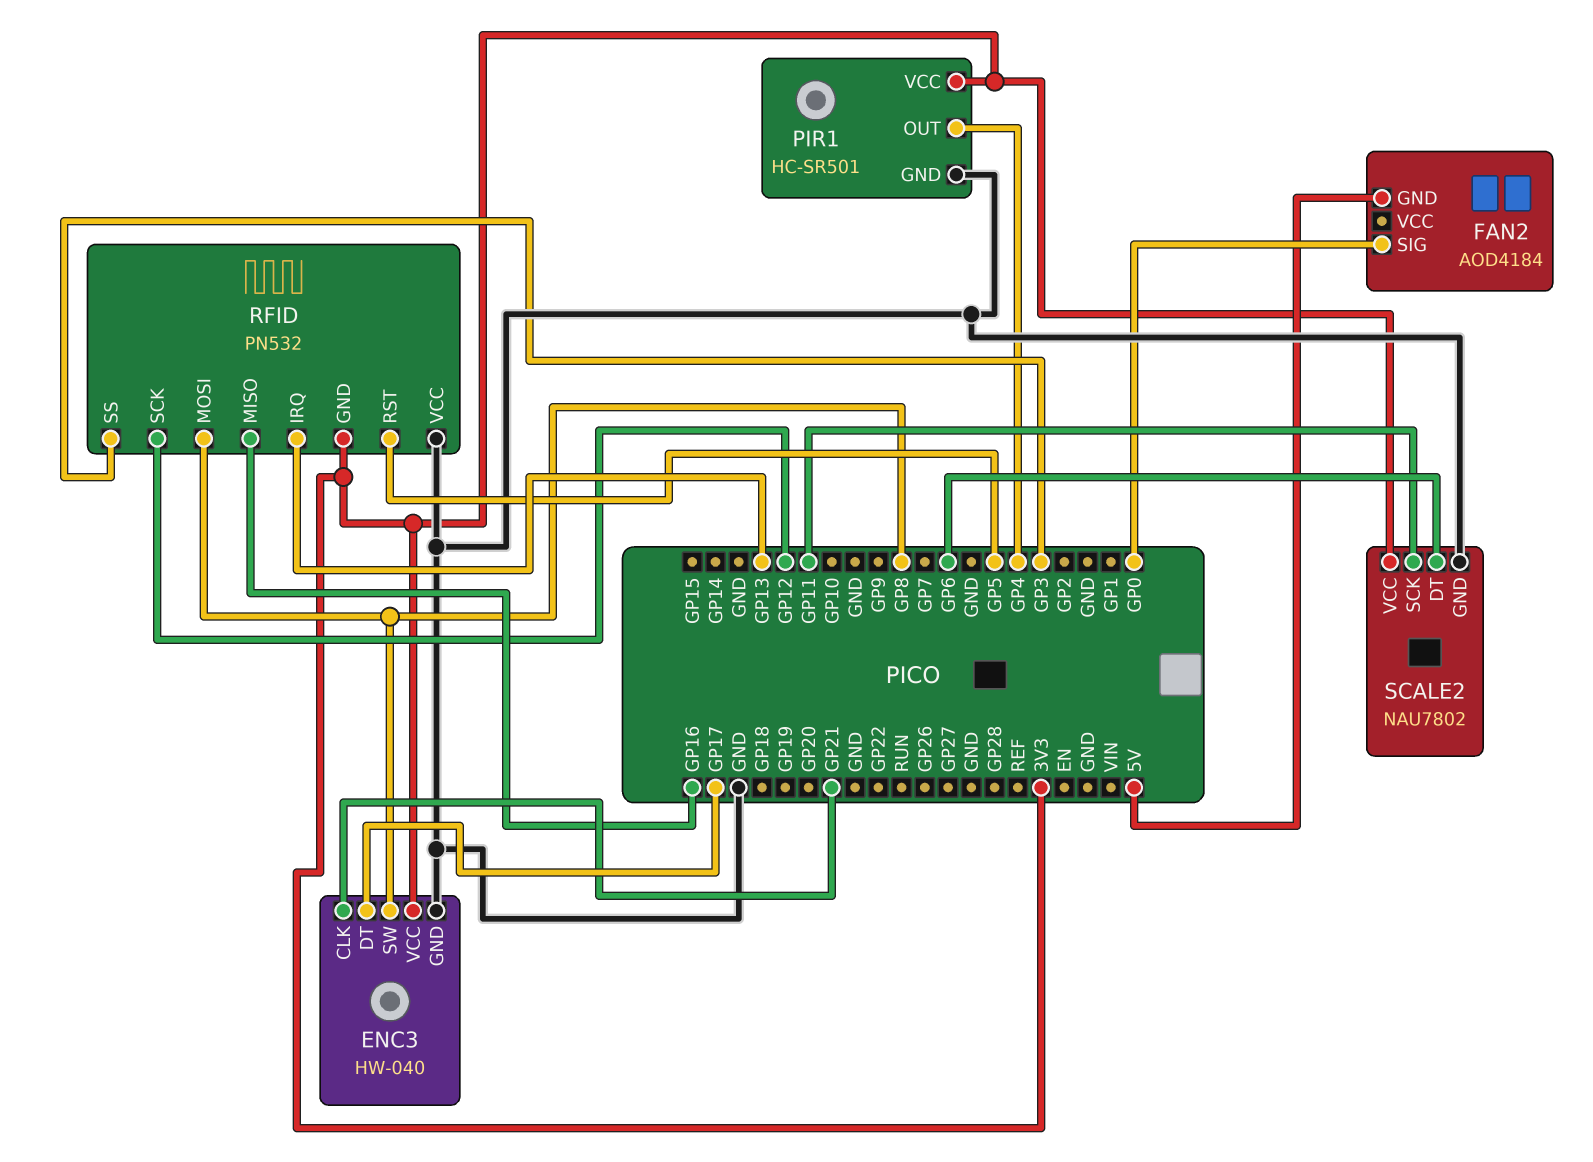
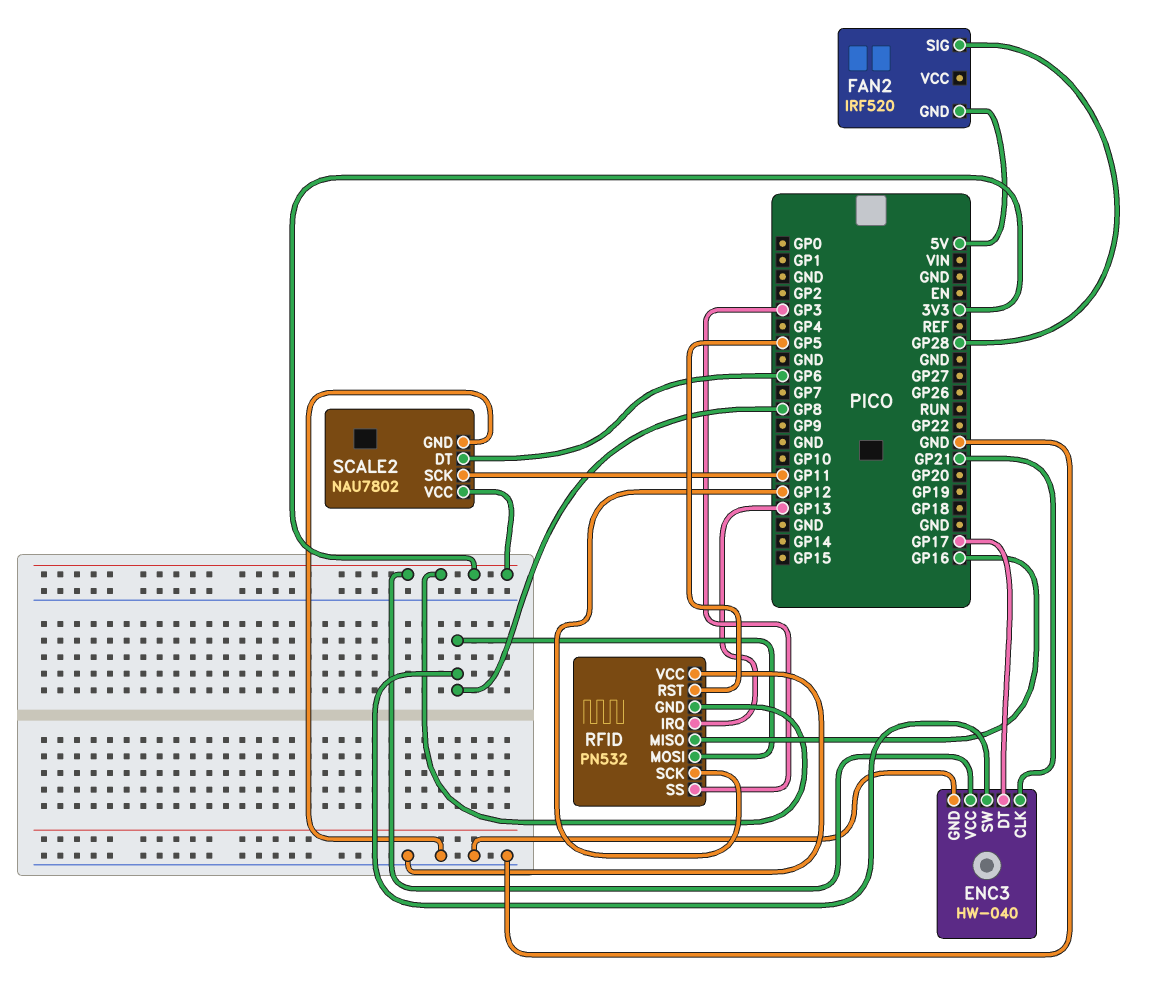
FAN2: AOD4184 -> IRF520
FAN2 pin SIG: GP0 -> GP28
PIR1: HC-SR501 -> none
PIR1 pin GND: GND -> none
PIR1 pin OUT: GP4 -> none
PIR1 pin VCC: 3V3 -> none

